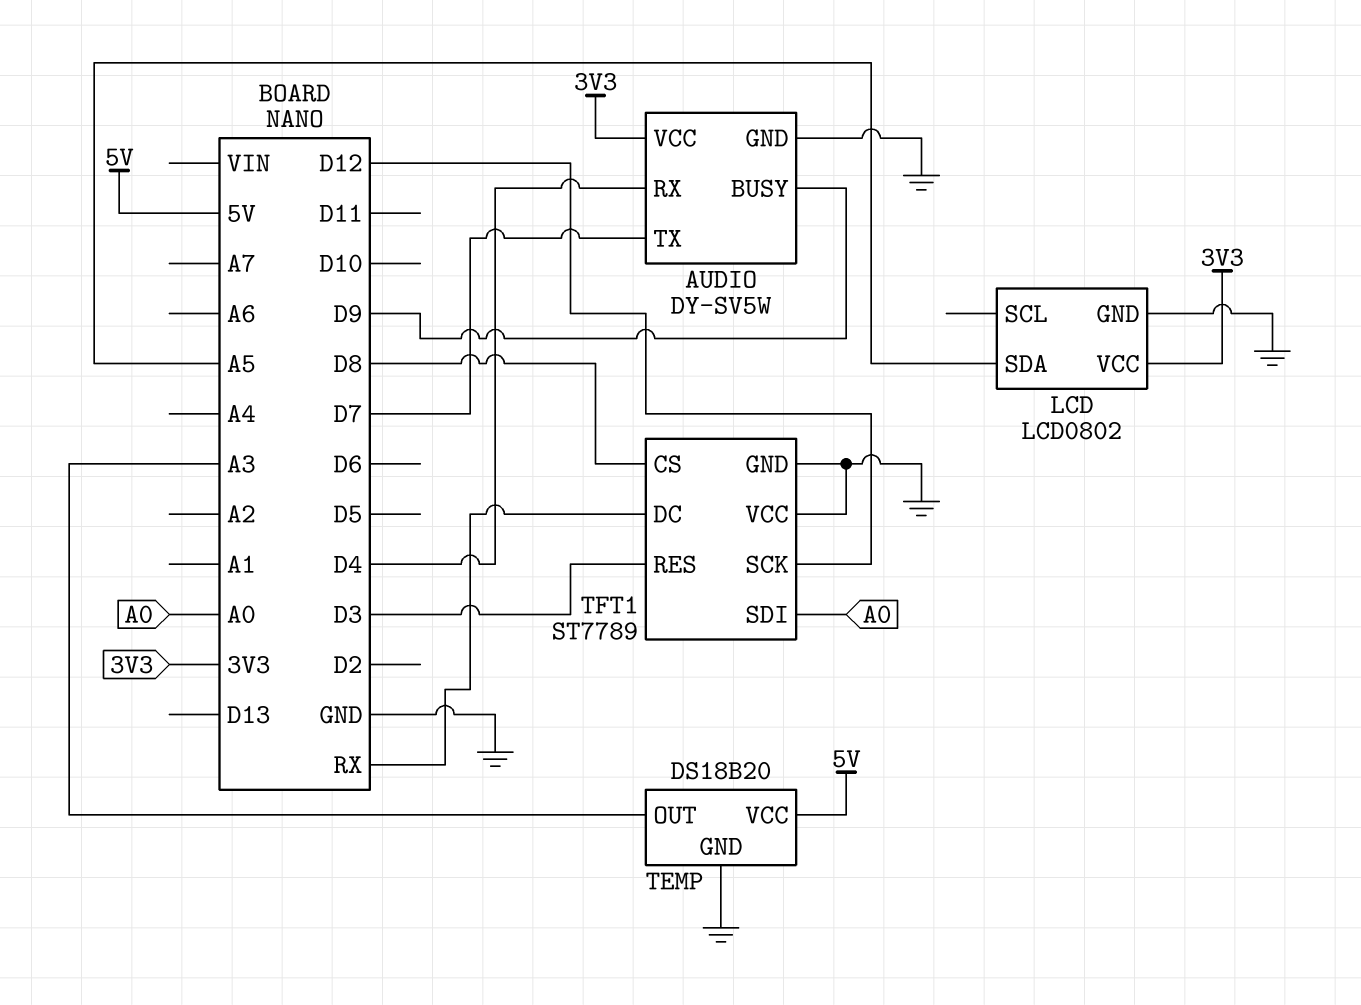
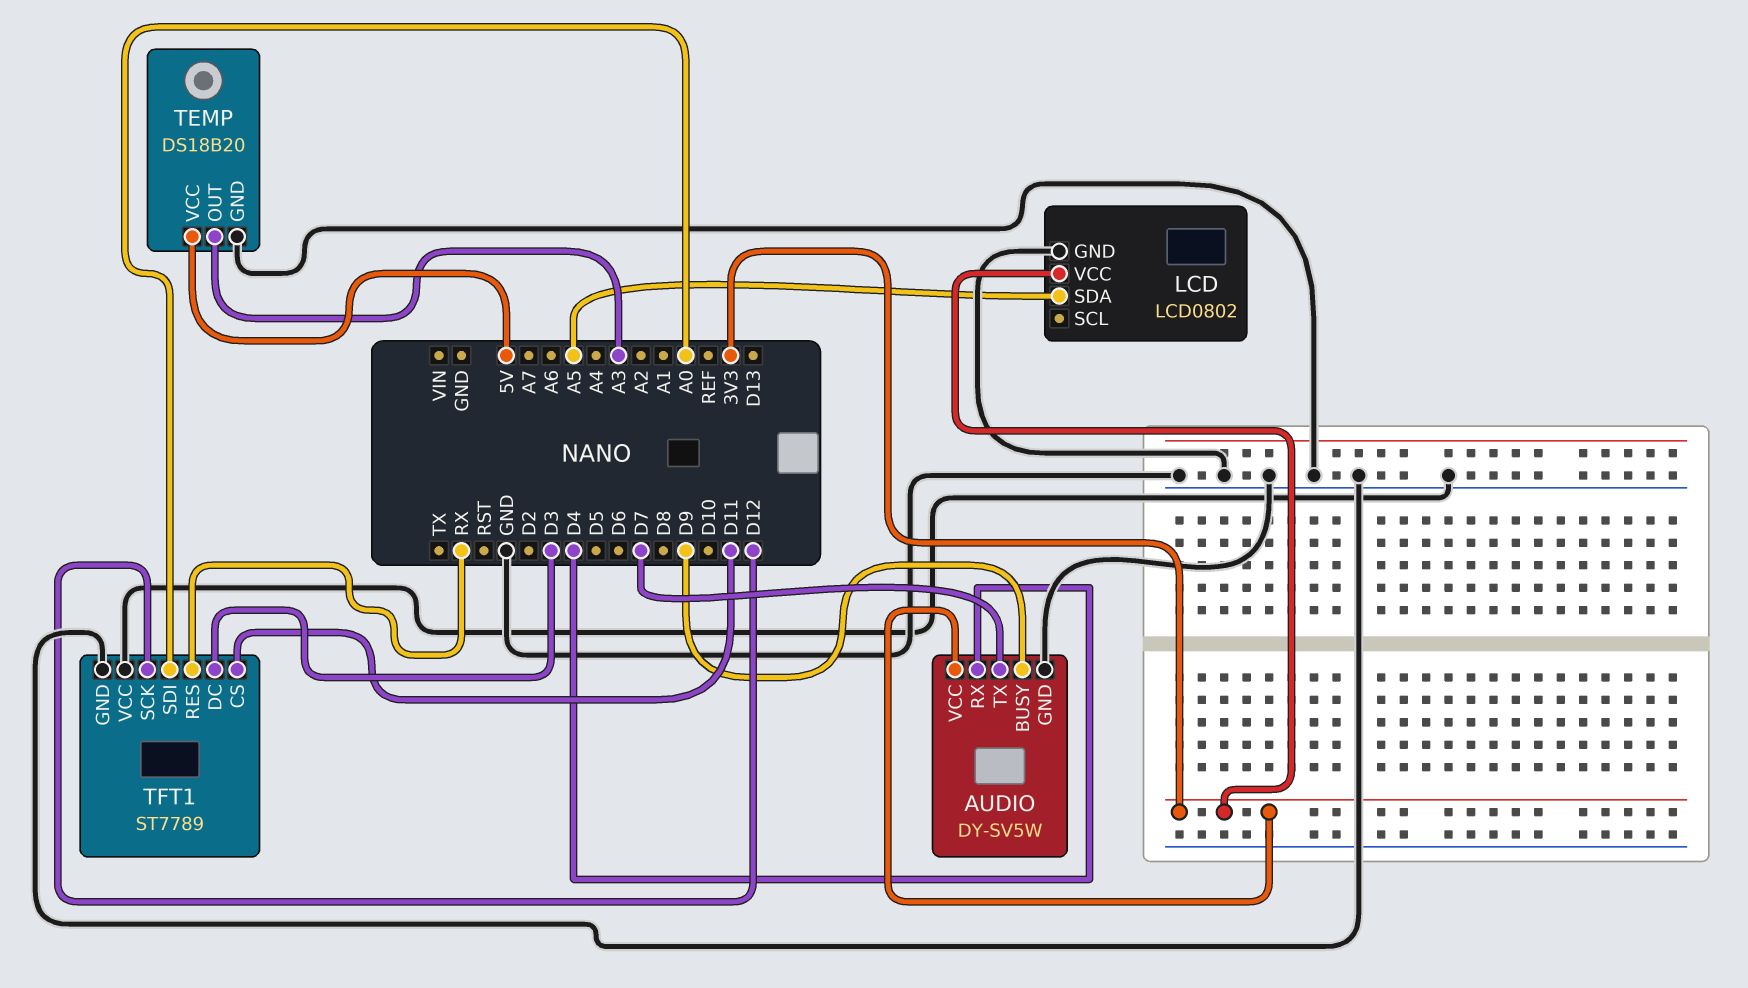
TFT1 pin CS: D8 -> D11
TFT1 pin DC: RX -> D3
TFT1 pin RES: D3 -> RX

